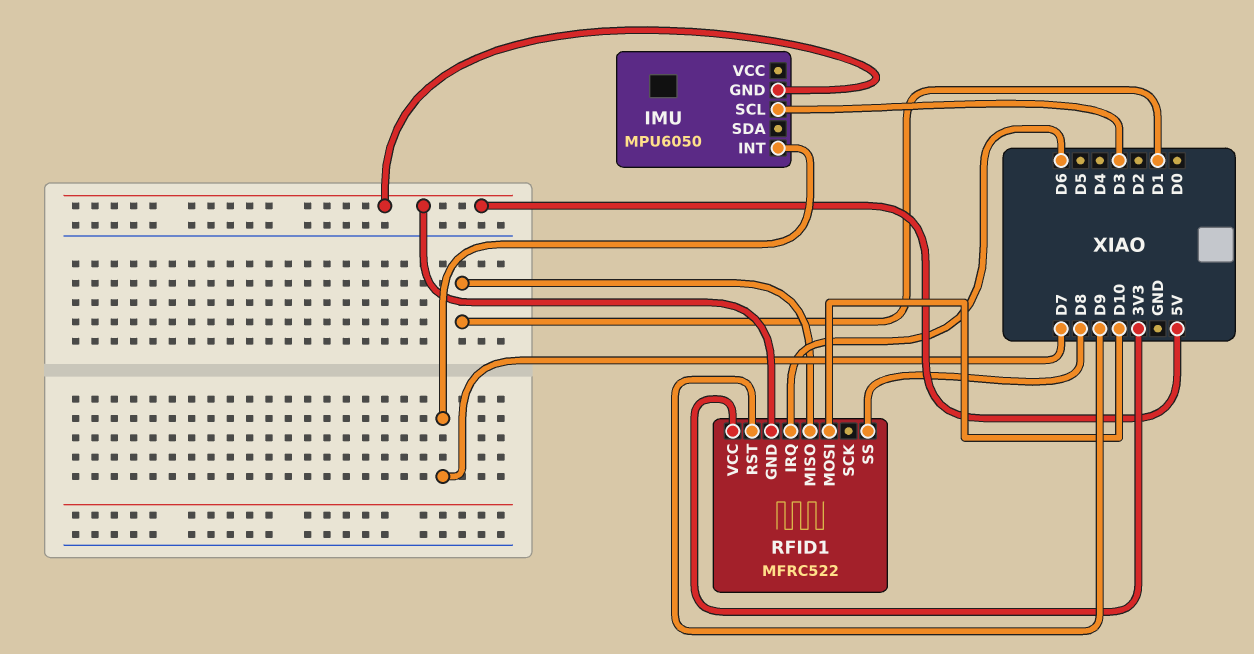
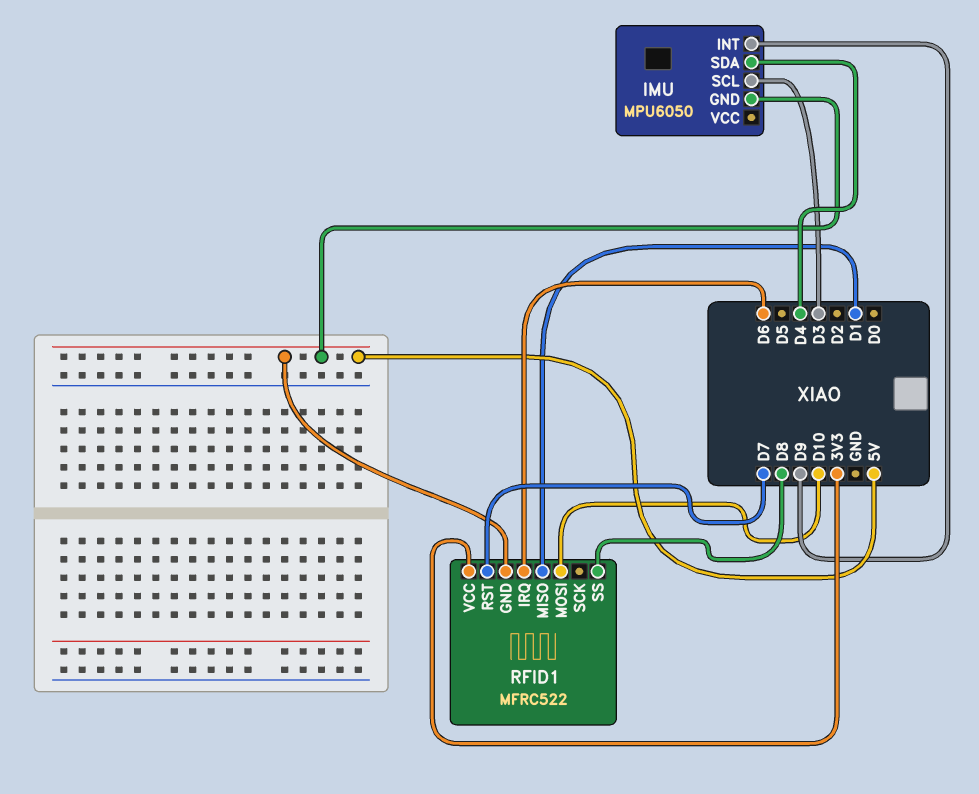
IMU pin INT: D7 -> D9
IMU pin SDA: none -> D4
RFID1 pin RST: D9 -> D7

